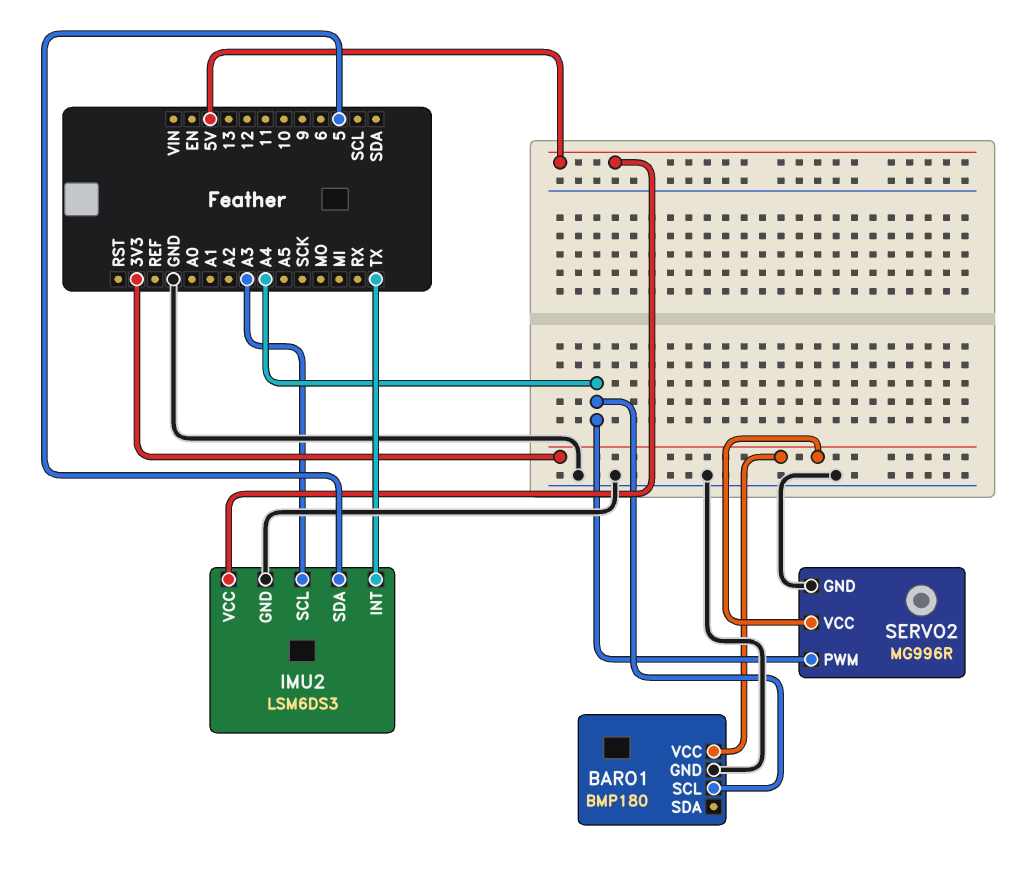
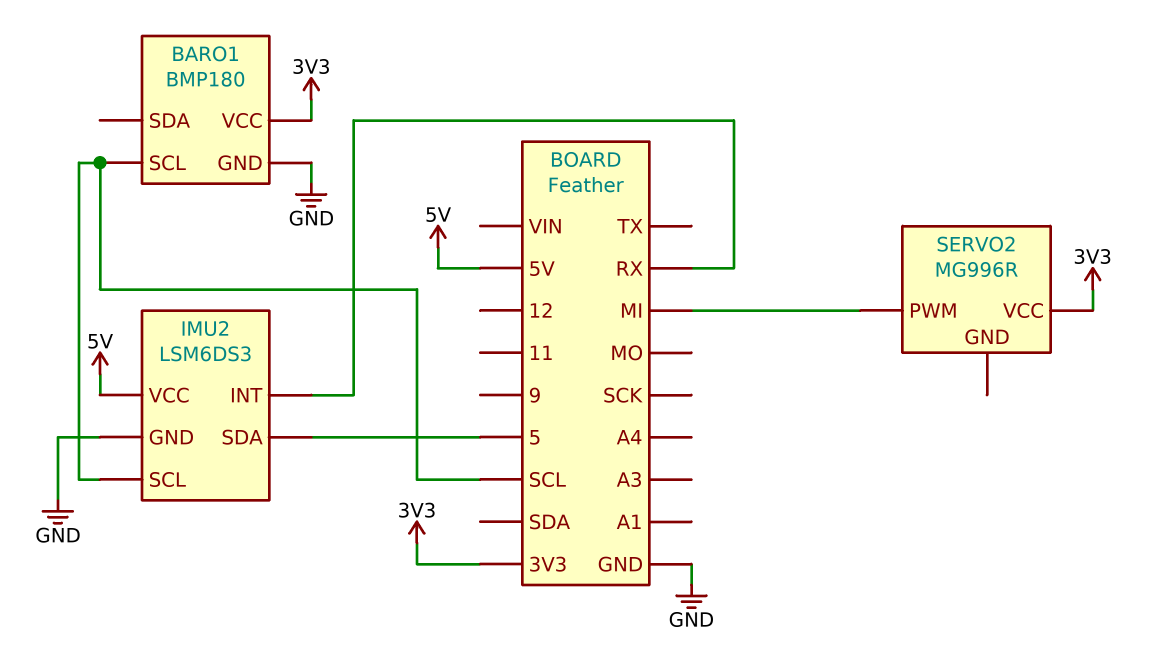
BARO1 pin SCL: A4 -> SCL
IMU2 pin INT: TX -> RX
IMU2 pin SCL: A3 -> SCL
SERVO2 pin GND: GND -> none
SERVO2 pin PWM: A4 -> MI

